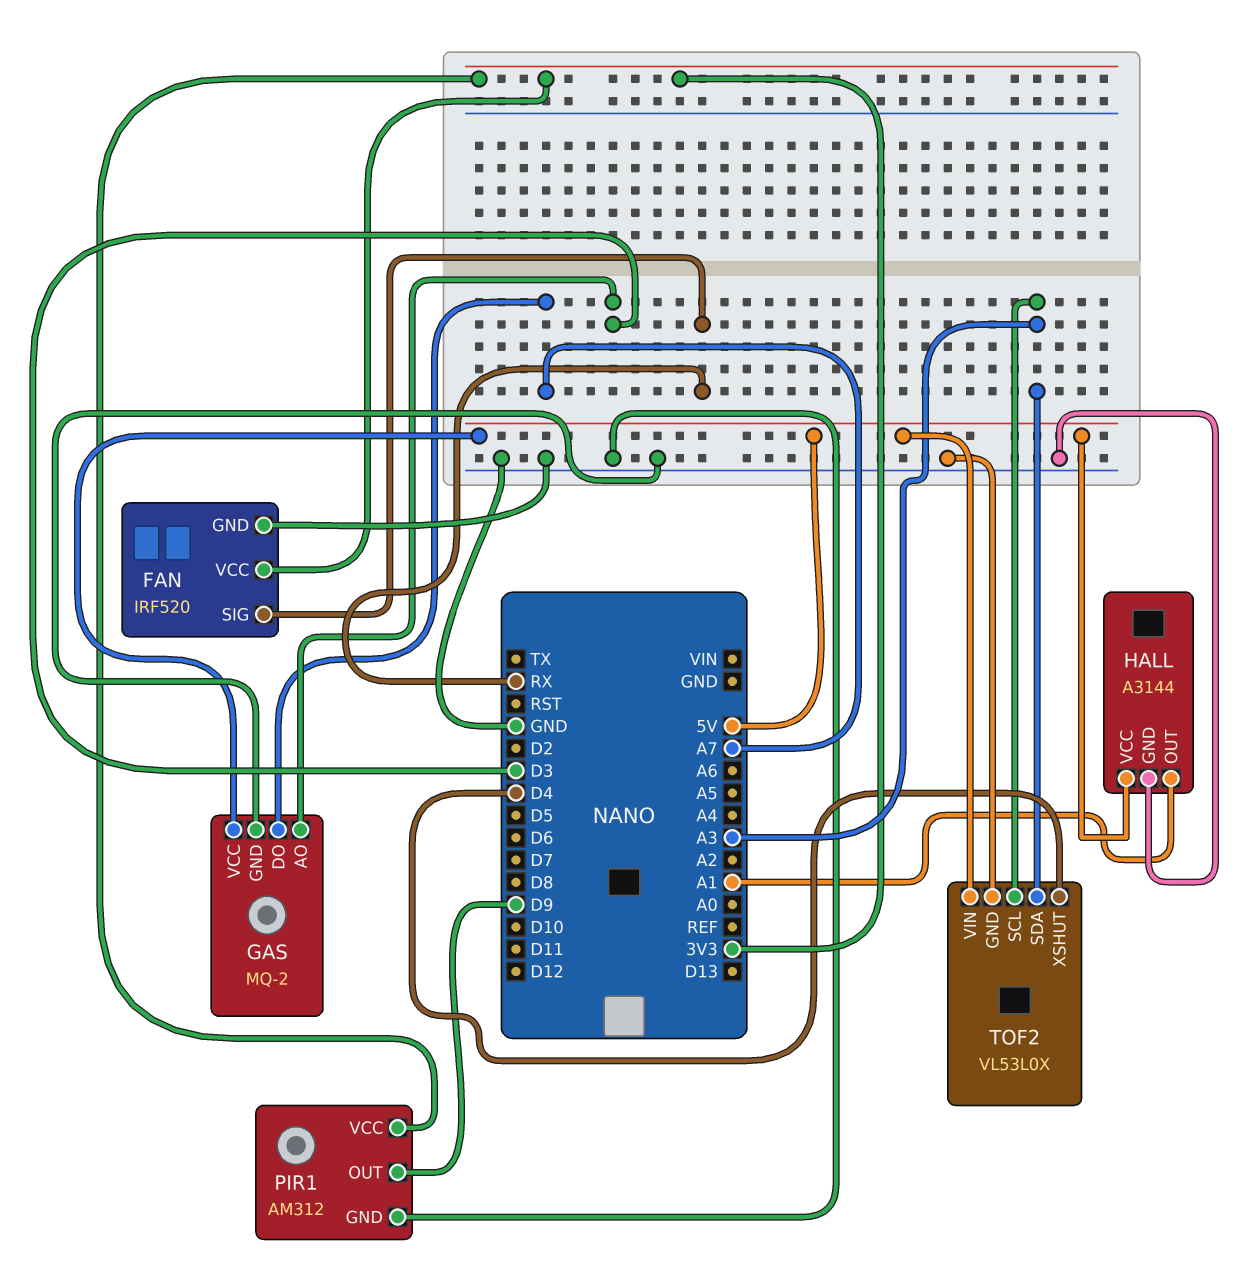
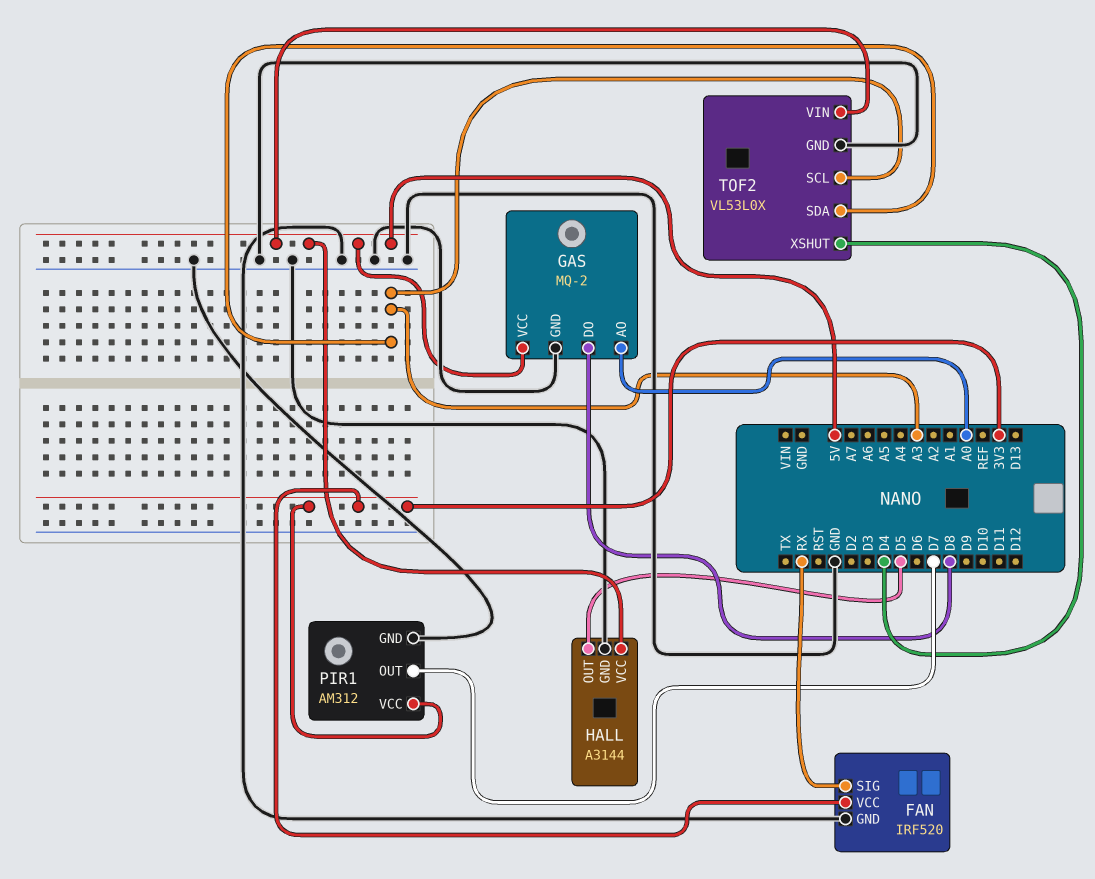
GAS pin AO: D3 -> A0
GAS pin DO: A7 -> D8
HALL pin OUT: A1 -> D5
PIR1 pin OUT: D9 -> D7

